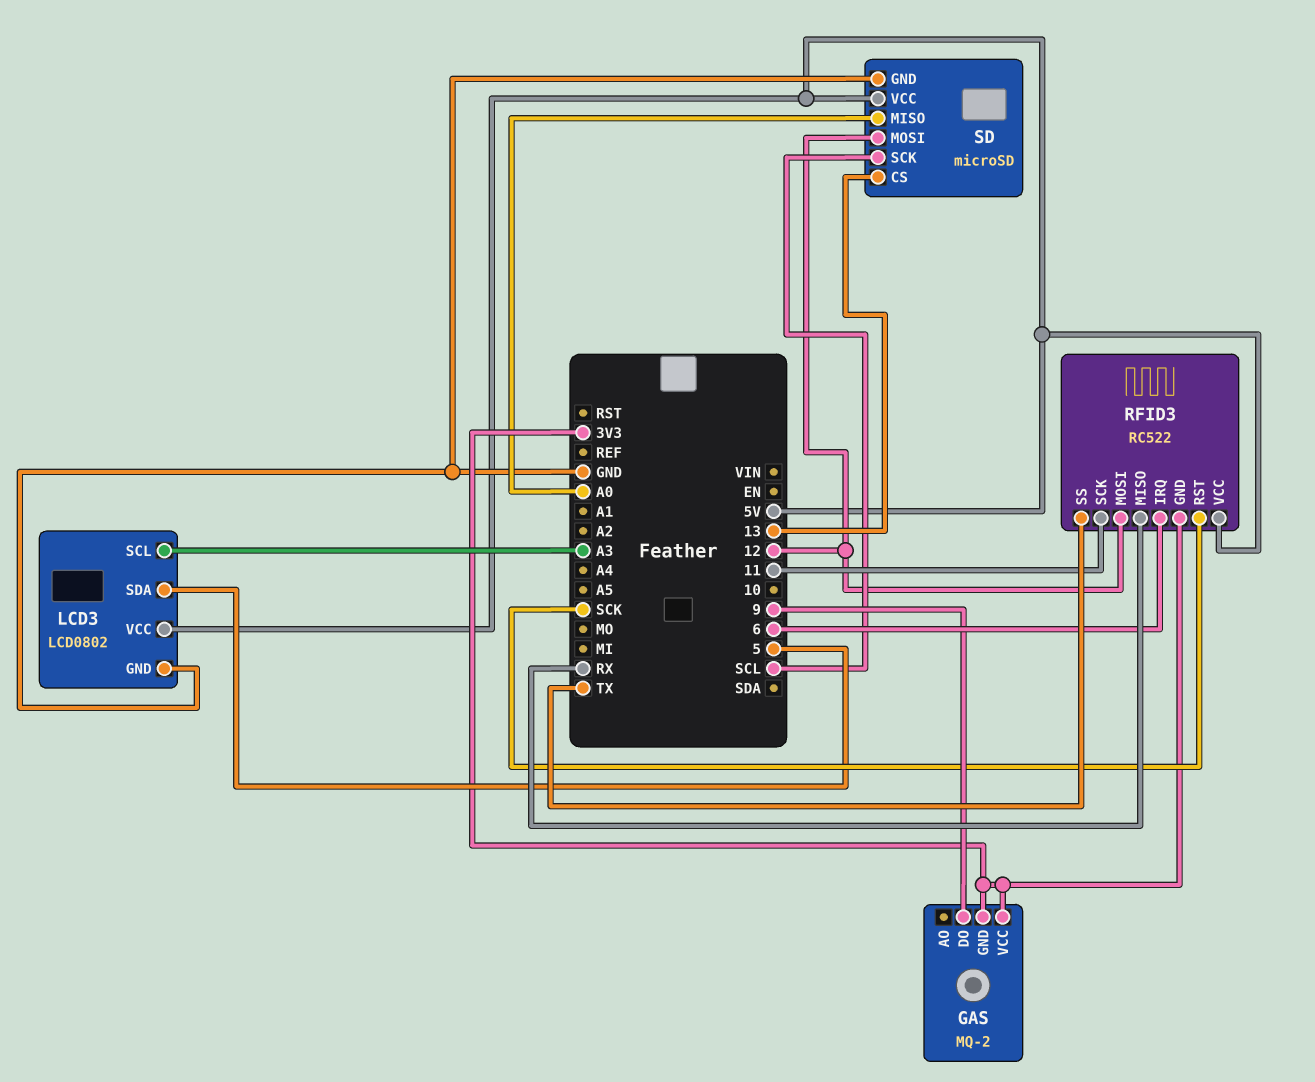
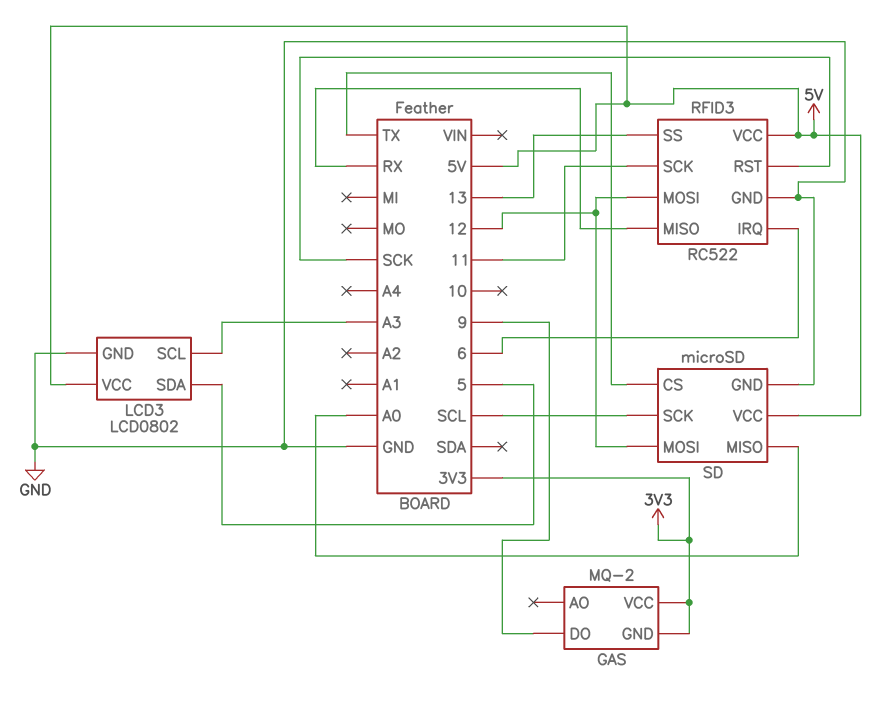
RFID3 pin GND: 3V3 -> GND
RFID3 pin SS: TX -> 13
SD pin CS: 13 -> TX

